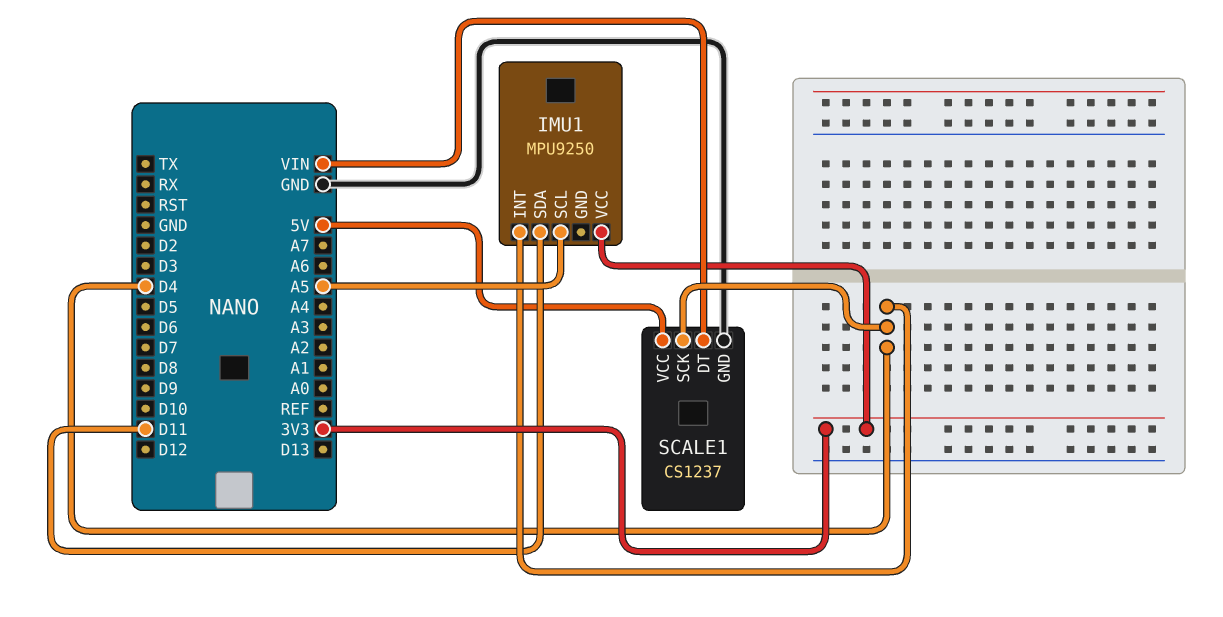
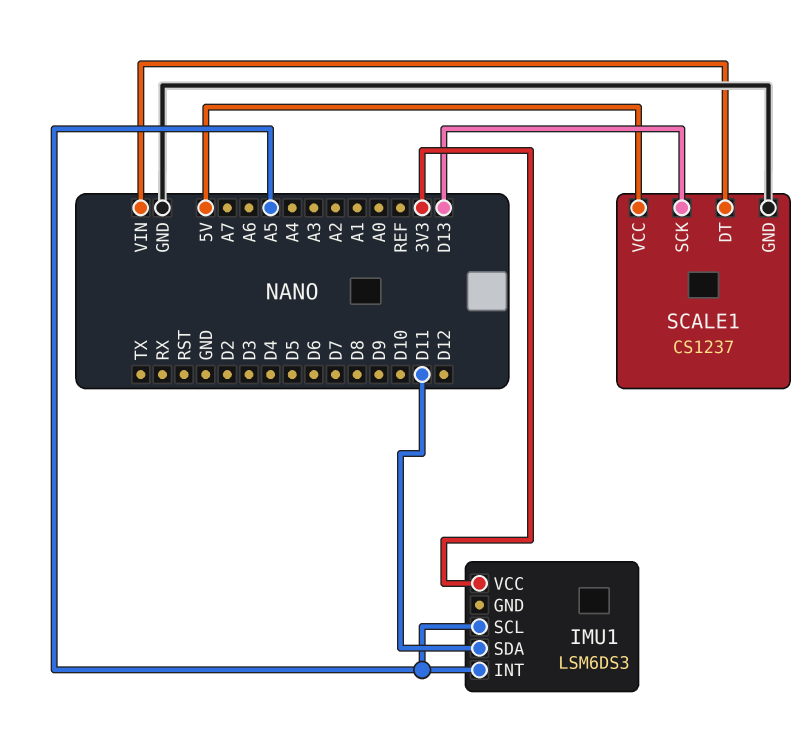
IMU1: MPU9250 -> LSM6DS3
IMU1 pin INT: D4 -> A5
SCALE1 pin SCK: D4 -> D13

